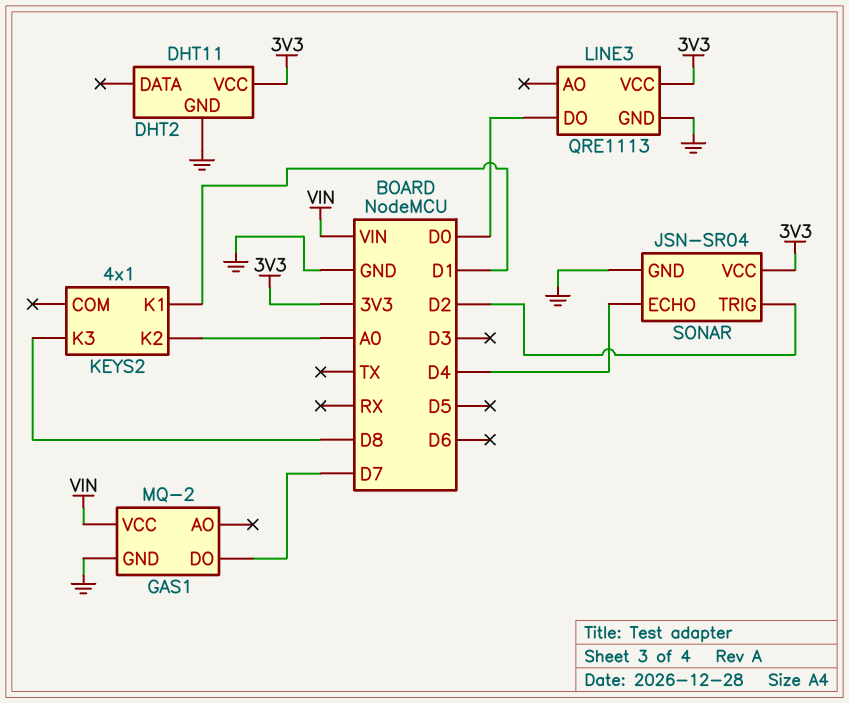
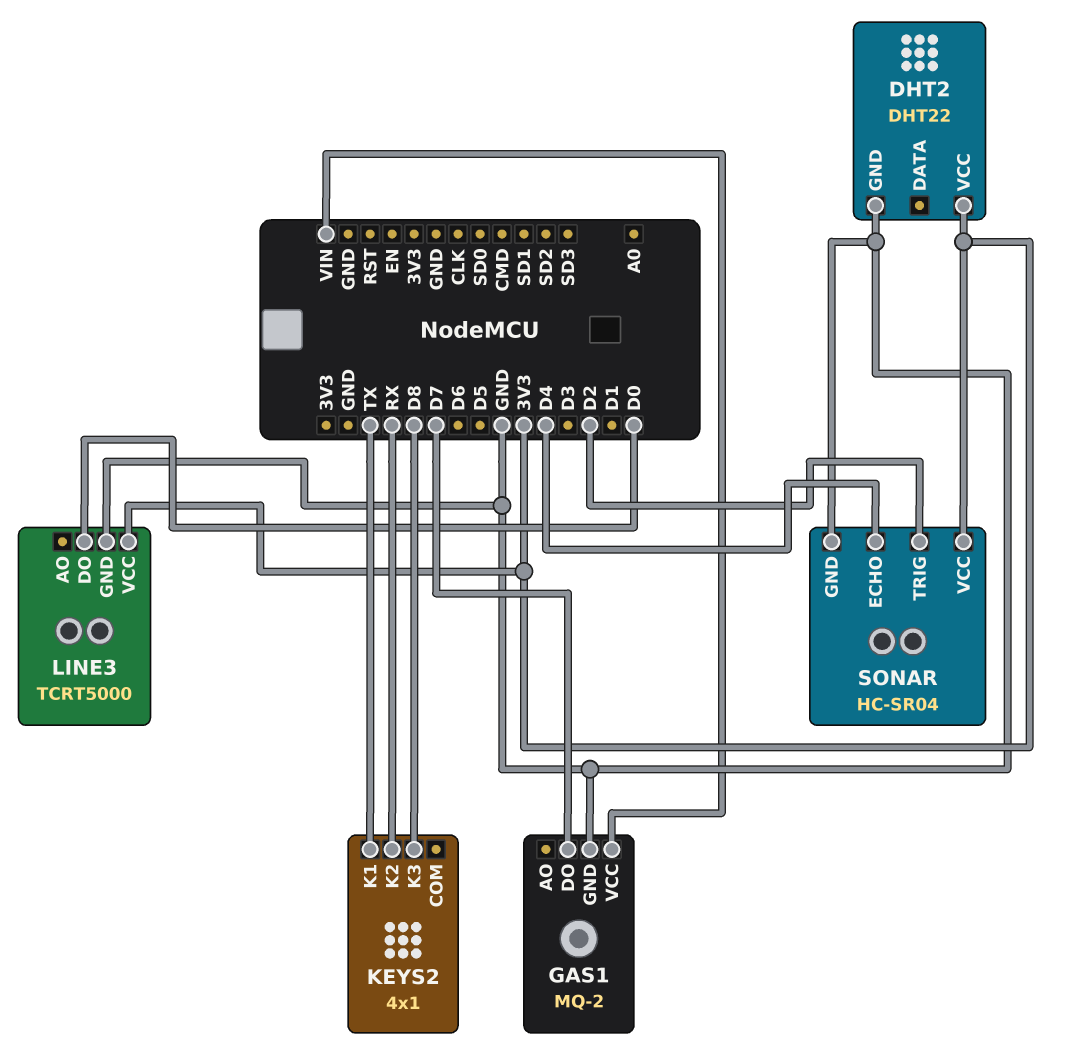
DHT2: DHT11 -> DHT22
KEYS2 pin K1: D1 -> TX
KEYS2 pin K2: A0 -> RX
LINE3: QRE1113 -> TCRT5000
SONAR: JSN-SR04 -> HC-SR04

